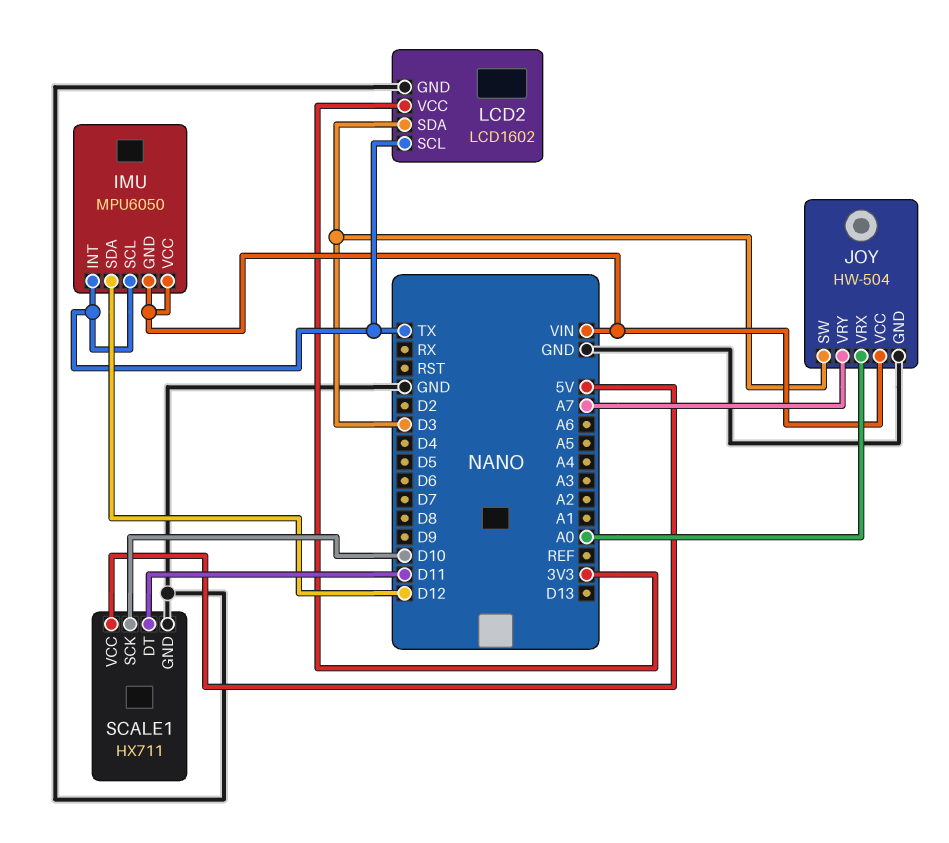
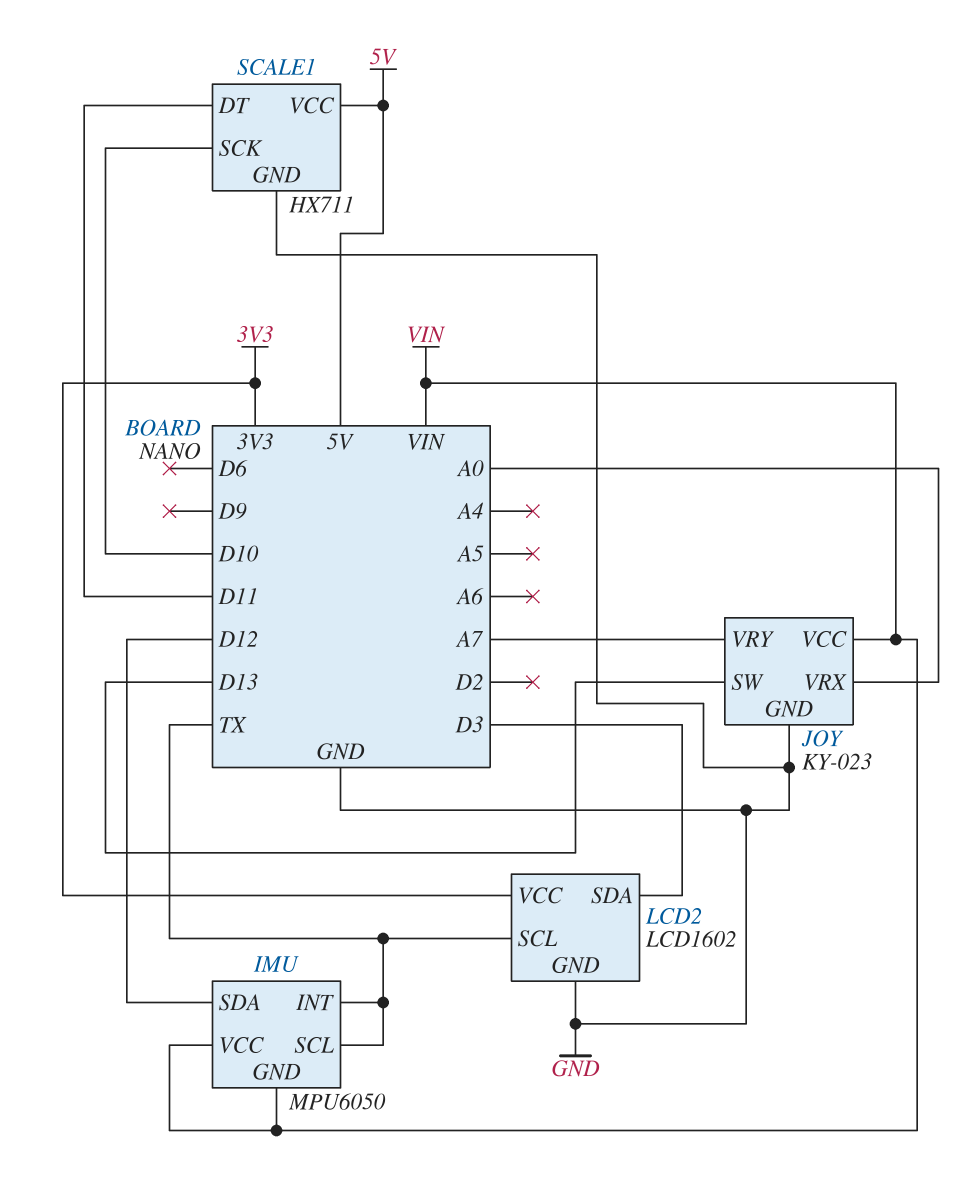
JOY: HW-504 -> KY-023
JOY pin SW: D3 -> D13

